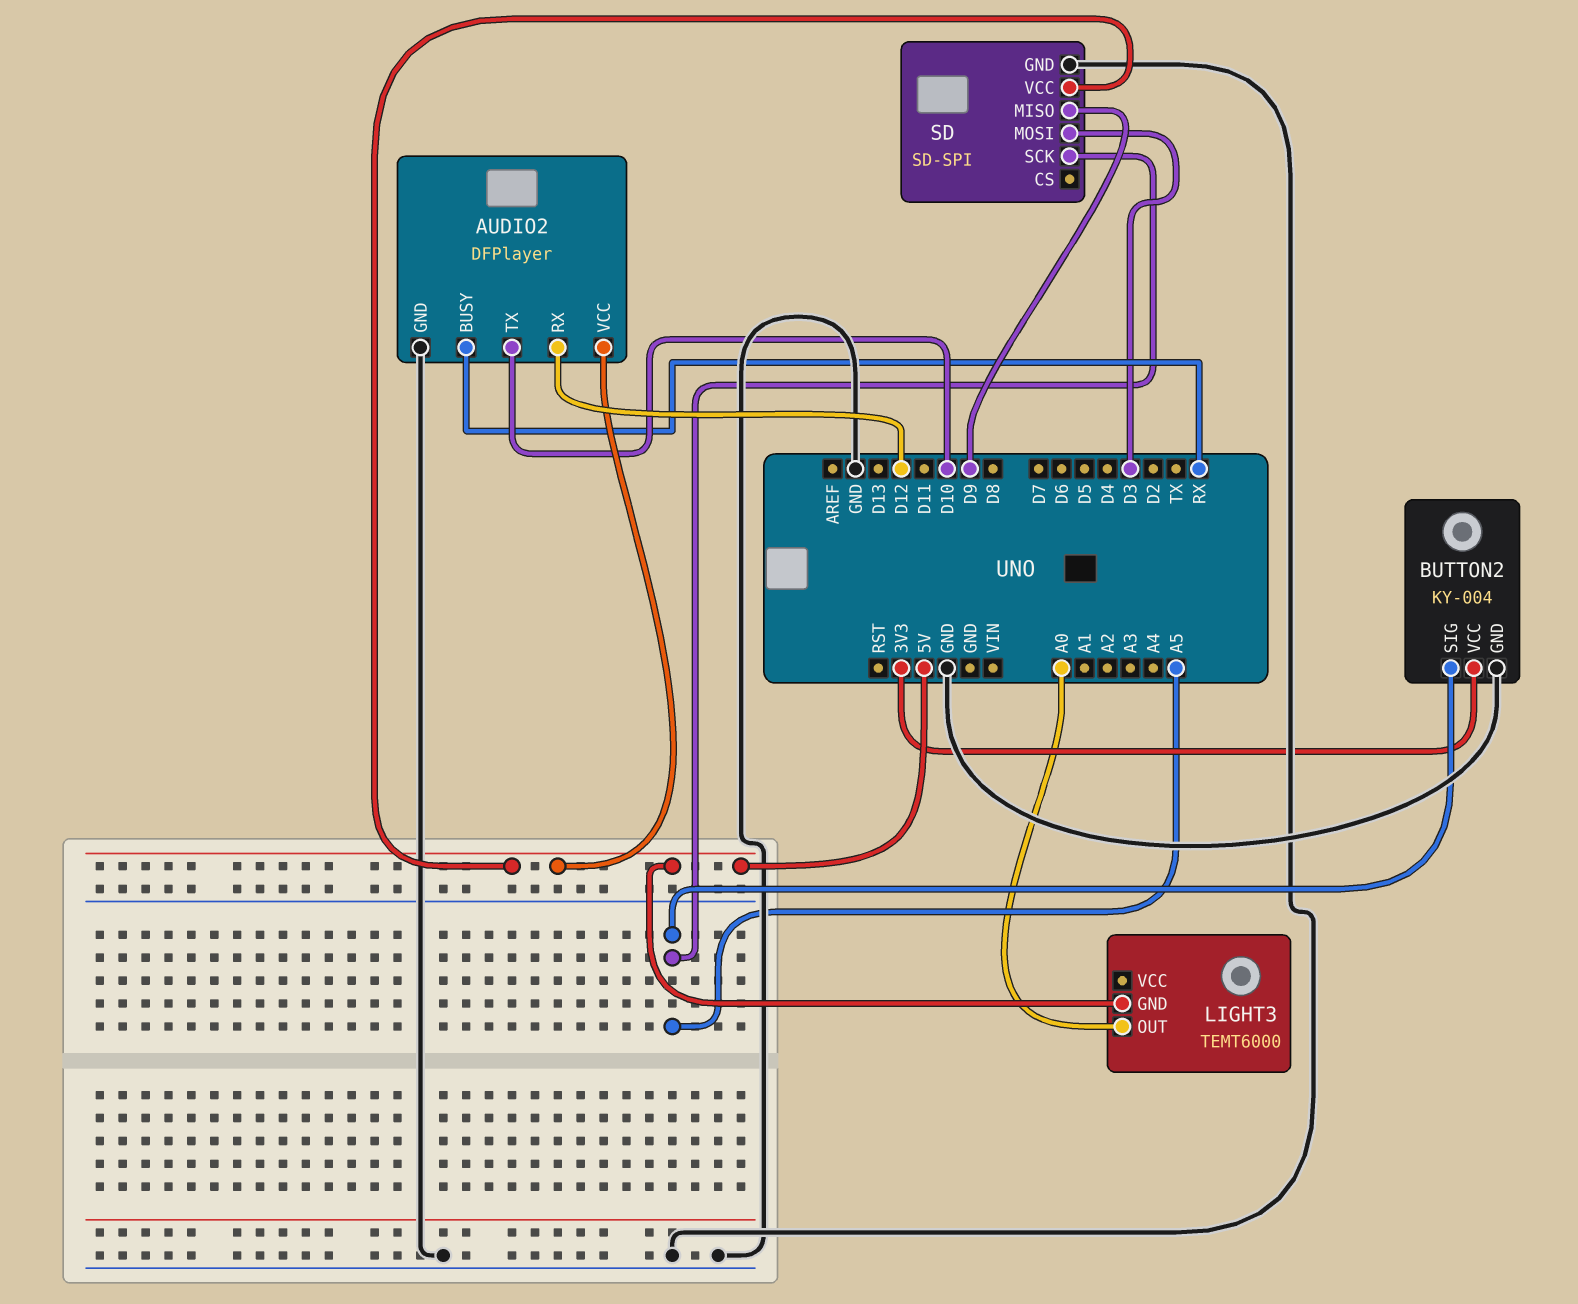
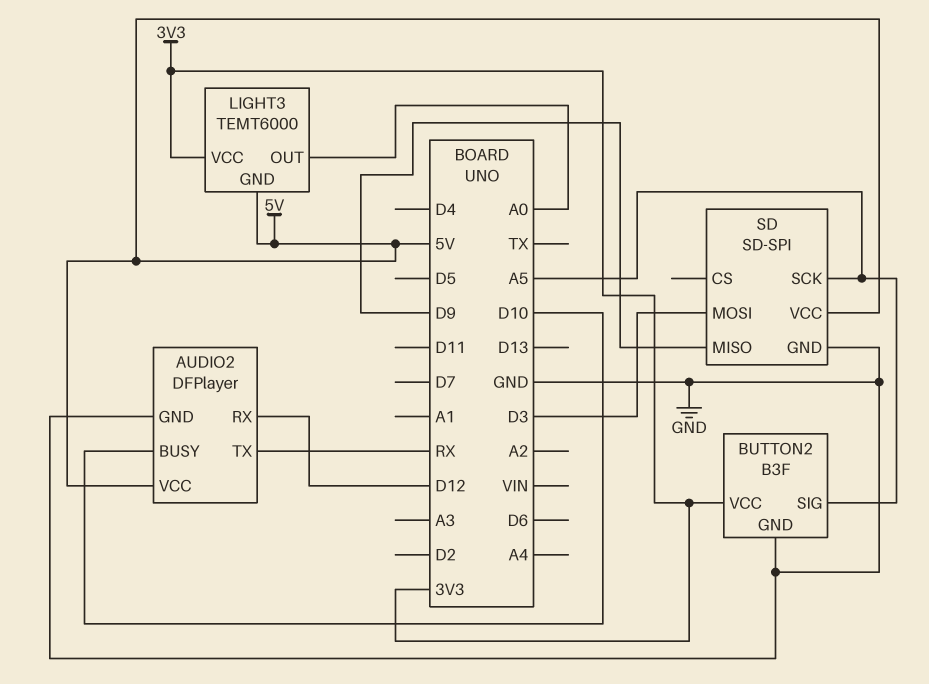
AUDIO2 pin BUSY: RX -> D10
AUDIO2 pin TX: D10 -> RX
BUTTON2: KY-004 -> B3F
LIGHT3 pin VCC: none -> 3V3

